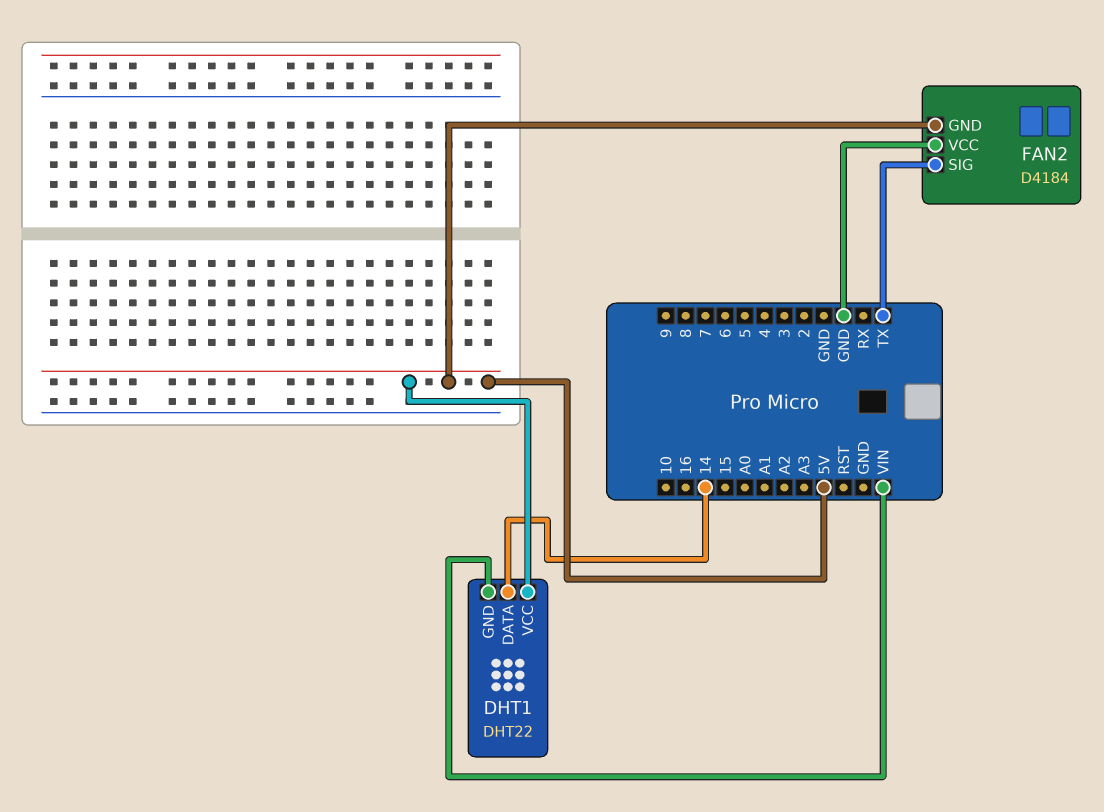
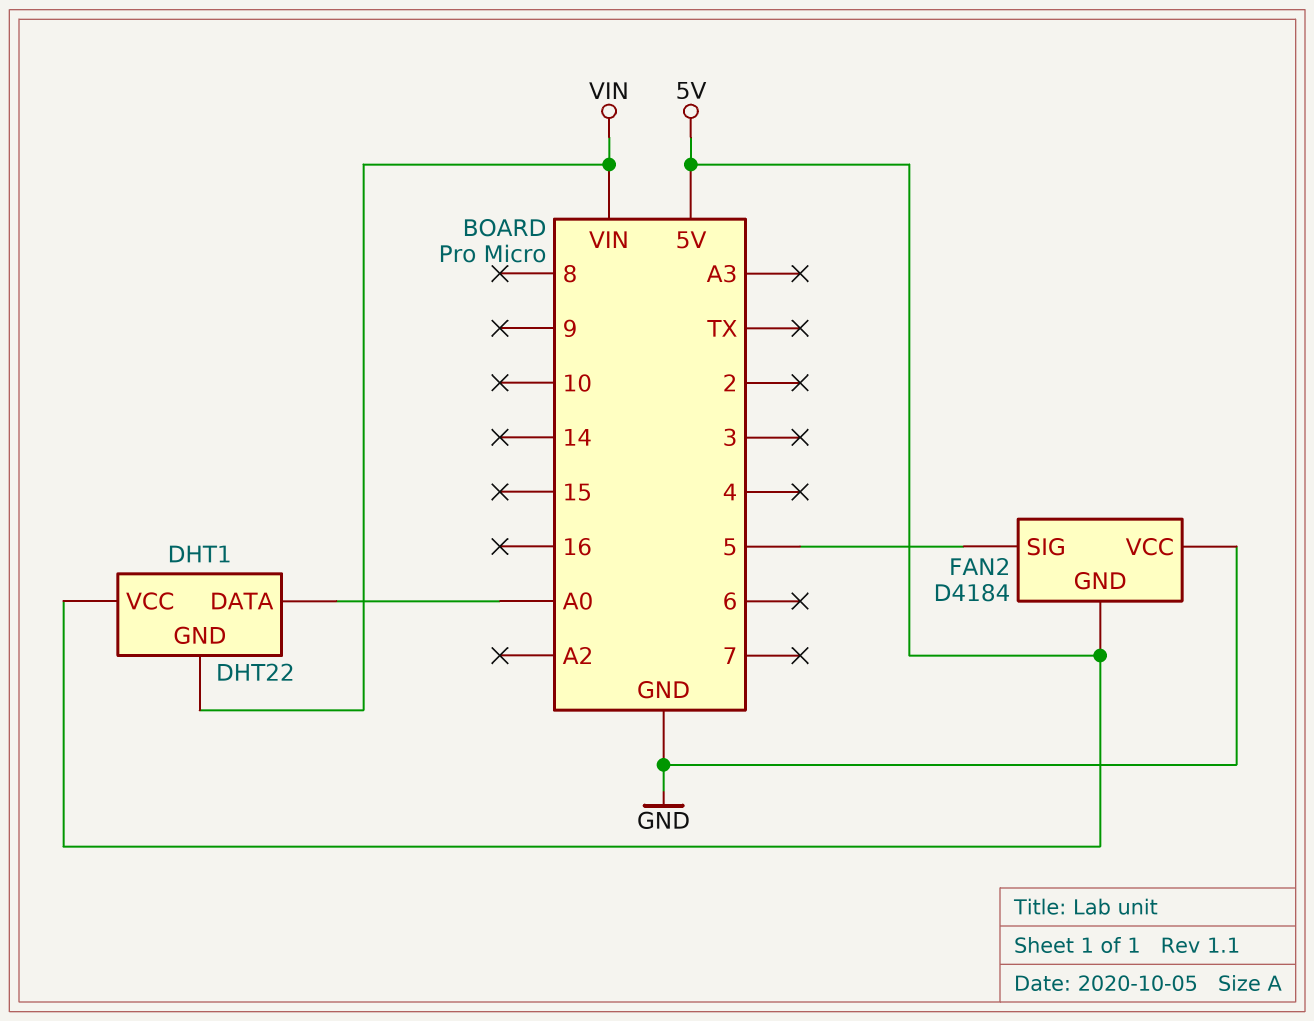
DHT1 pin DATA: 14 -> A0
FAN2 pin SIG: TX -> 5

